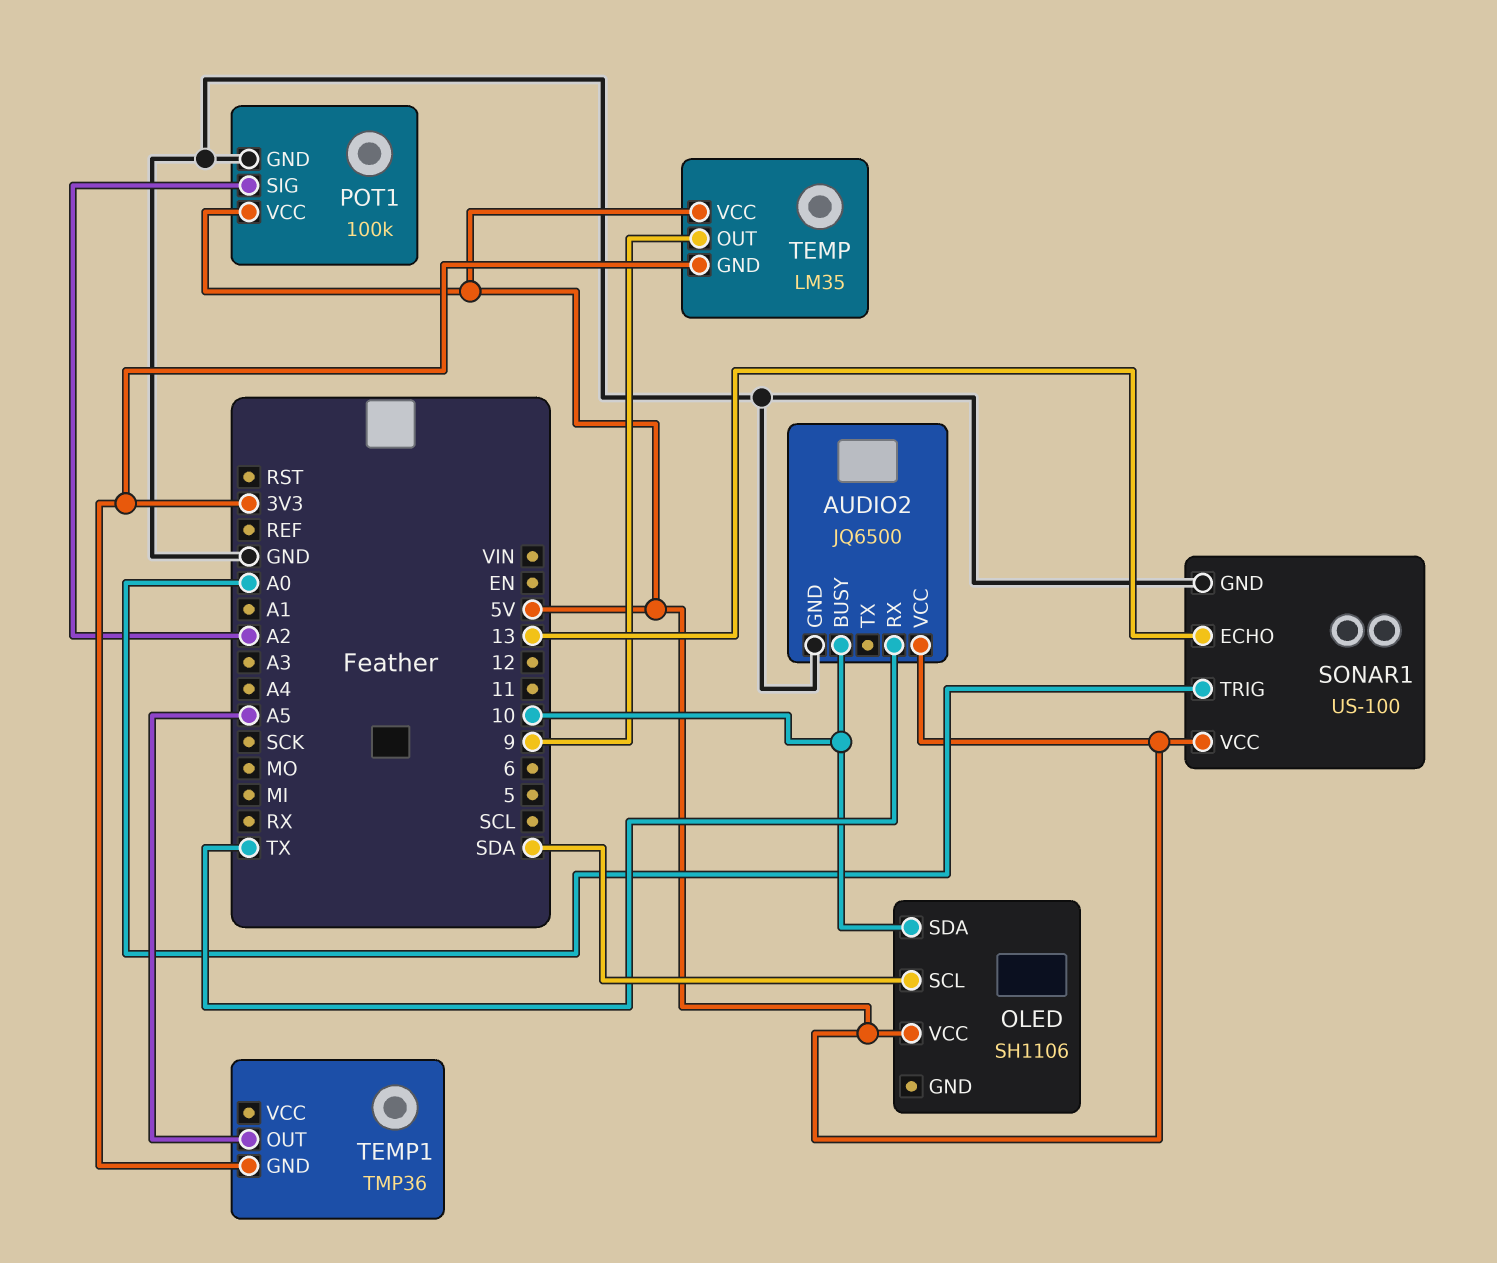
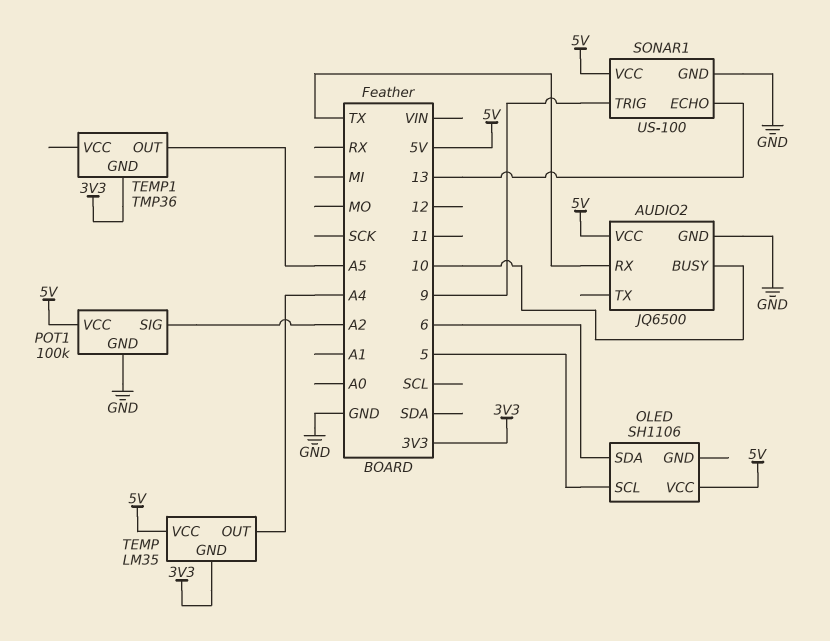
OLED pin SCL: SDA -> 5
OLED pin SDA: 10 -> 6
SONAR1 pin TRIG: A0 -> 9
TEMP pin OUT: 9 -> A4

